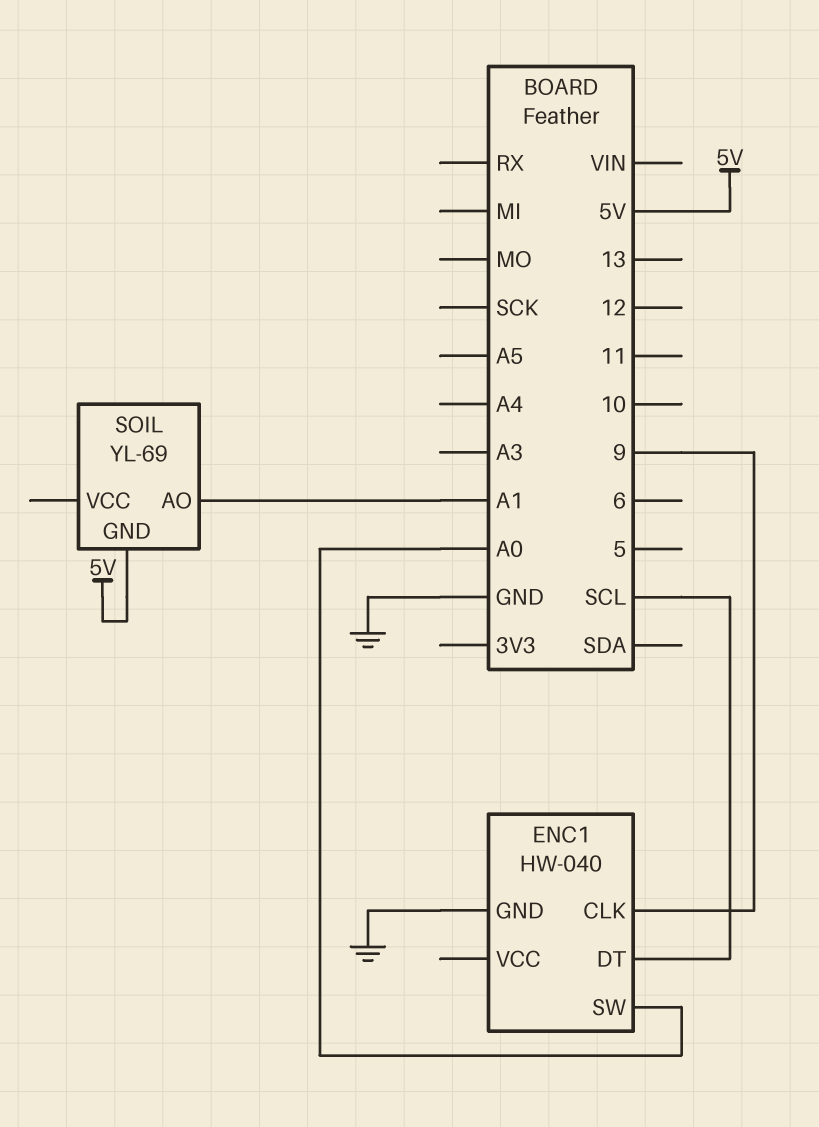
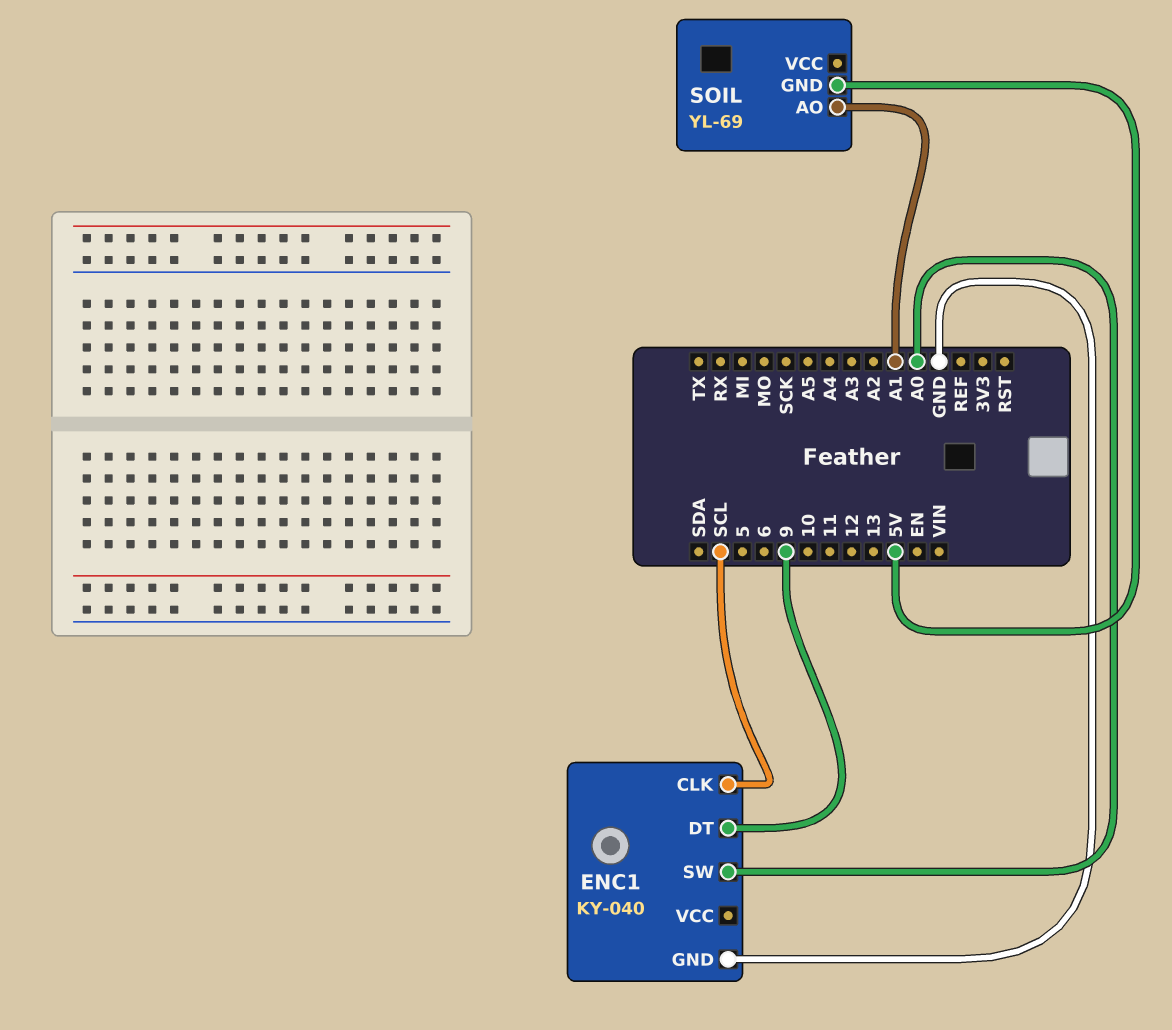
ENC1: HW-040 -> KY-040
ENC1 pin CLK: 9 -> SCL
ENC1 pin DT: SCL -> 9

